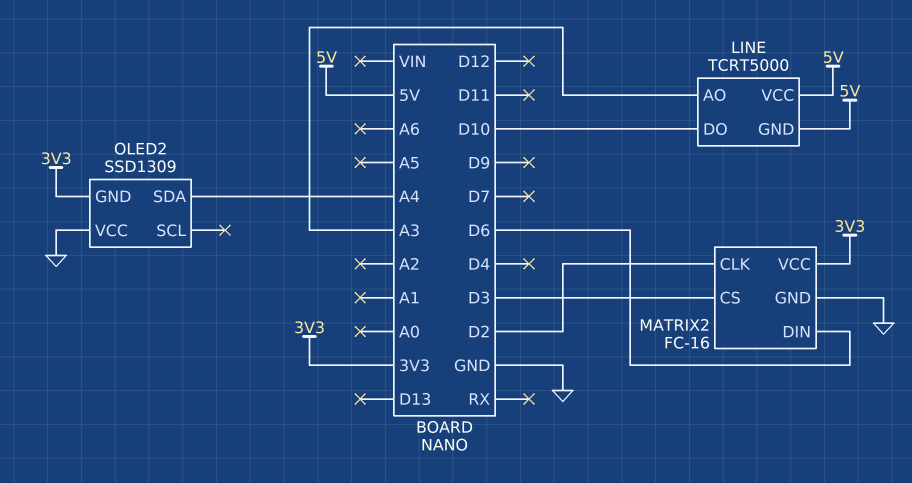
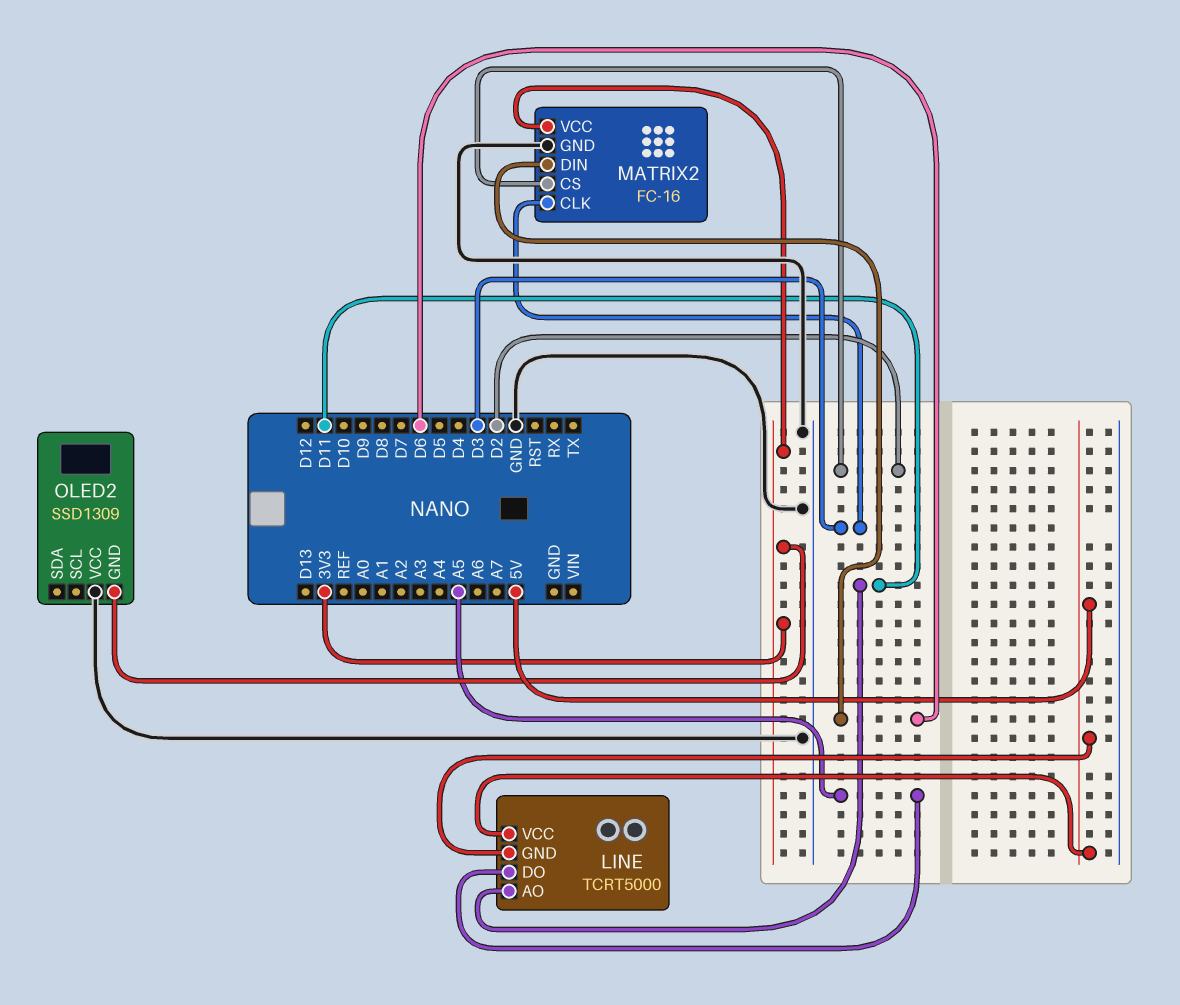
LINE pin AO: A3 -> D11
LINE pin DO: D10 -> A5
MATRIX2 pin CLK: D2 -> D3
MATRIX2 pin CS: D3 -> D2
OLED2 pin SDA: A4 -> none

